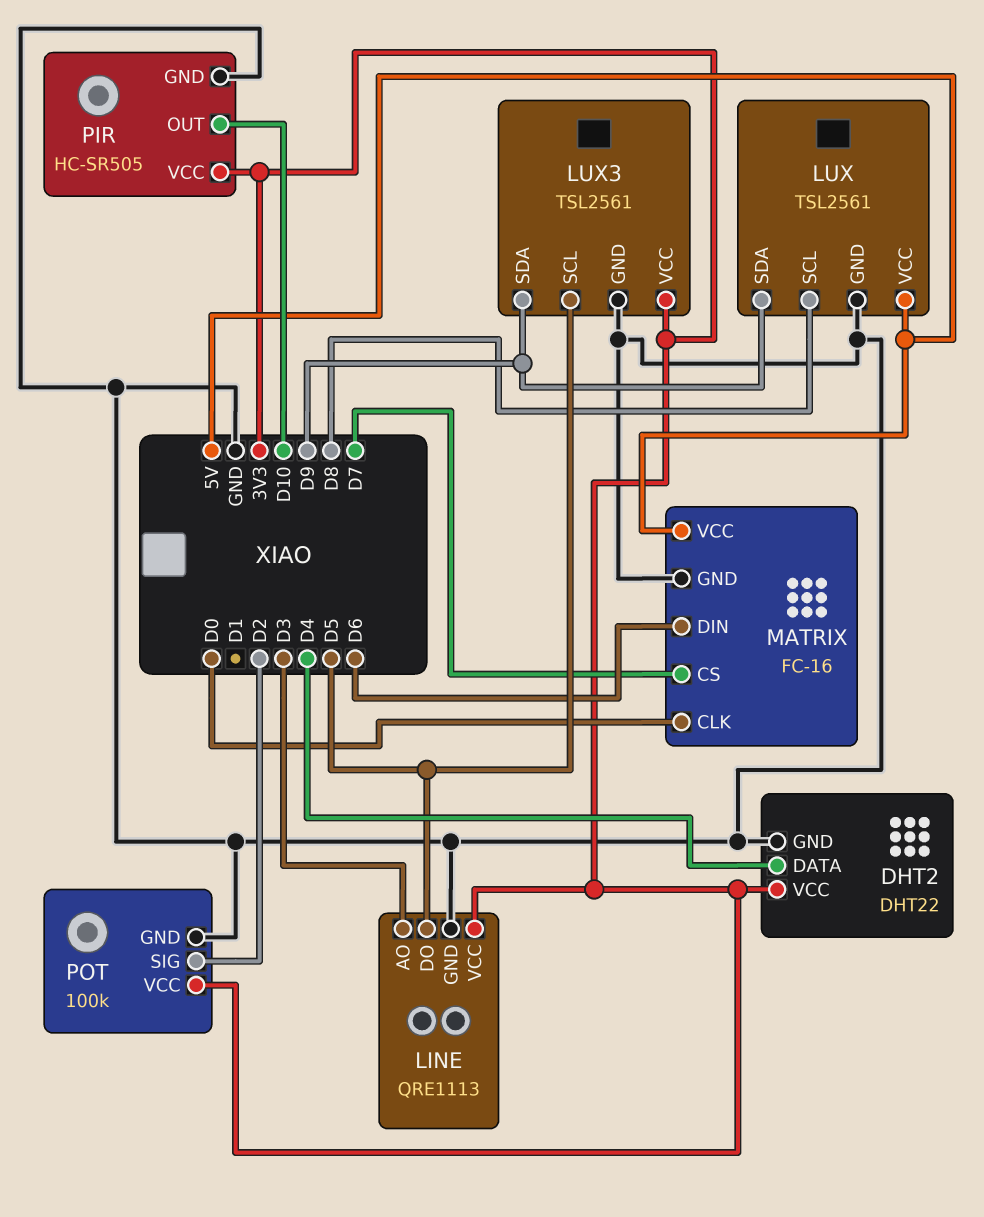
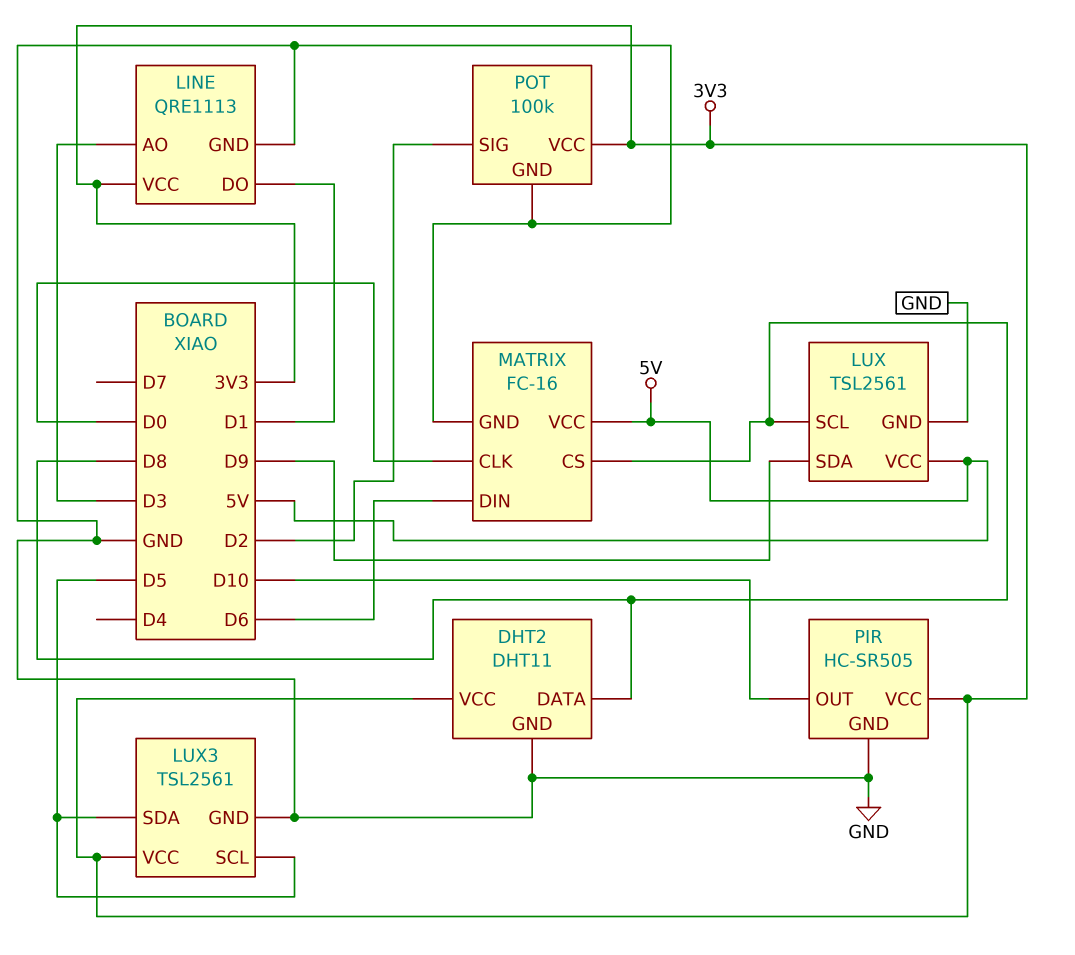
DHT2: DHT22 -> DHT11
DHT2 pin DATA: D4 -> D8
LINE pin DO: D5 -> D1
LUX3 pin SDA: D9 -> D5
MATRIX pin CS: D7 -> D8

